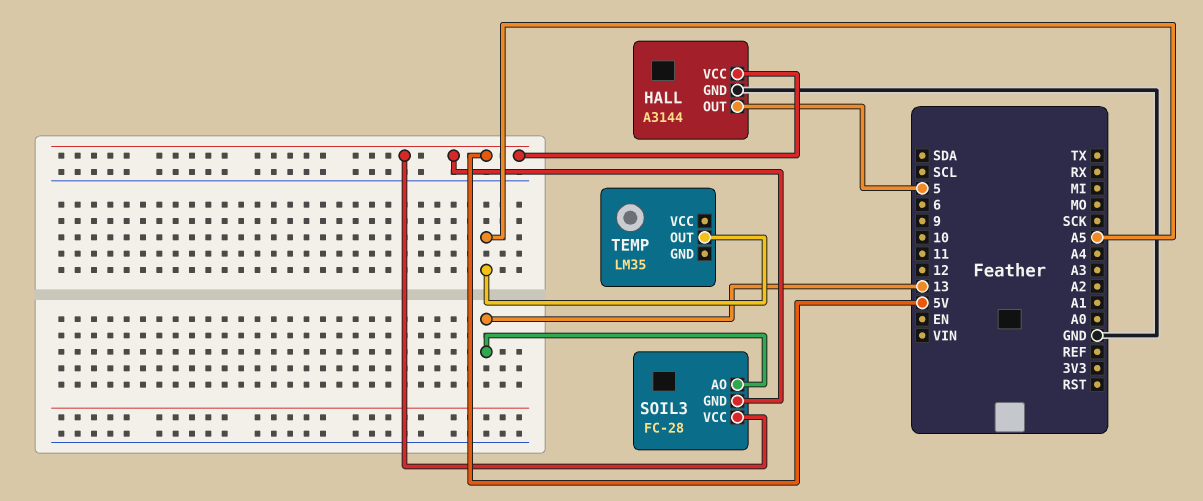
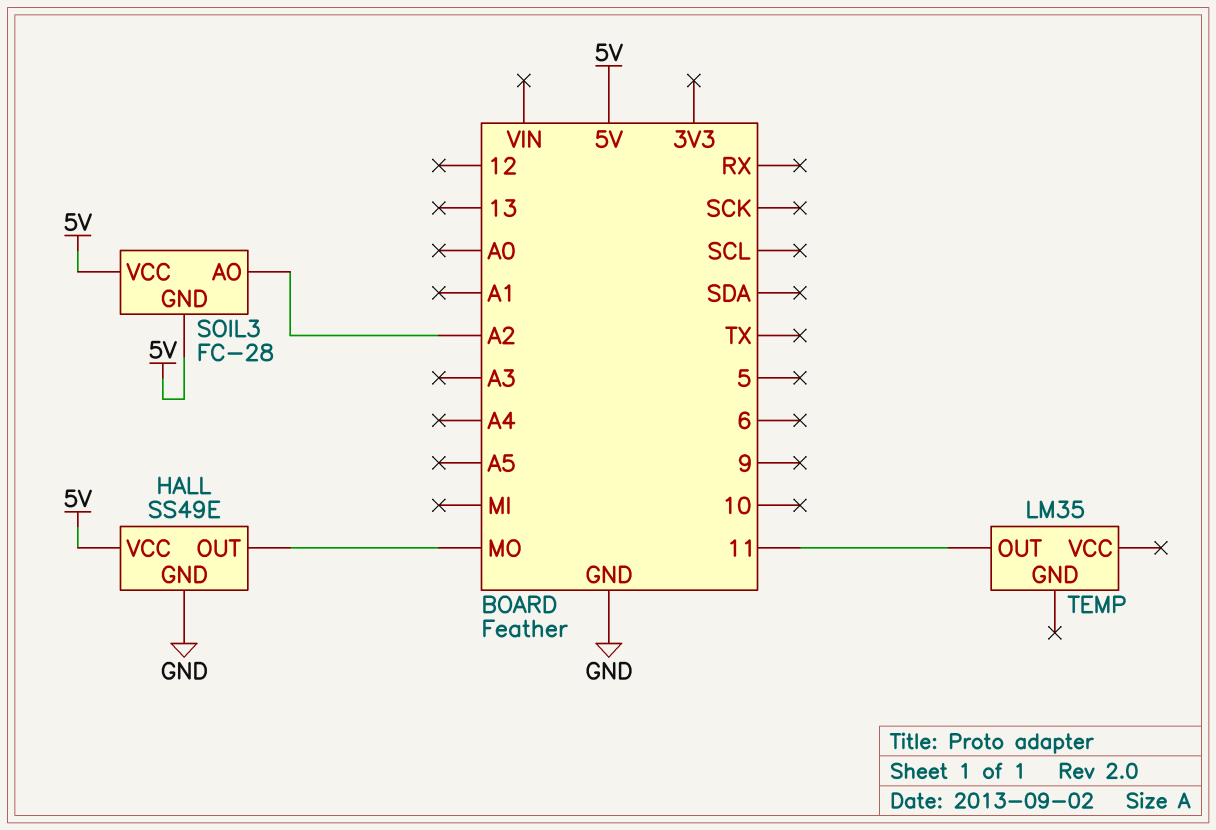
HALL: A3144 -> SS49E
HALL pin OUT: 5 -> MO
SOIL3 pin AO: 13 -> A2
TEMP pin OUT: A5 -> 11

